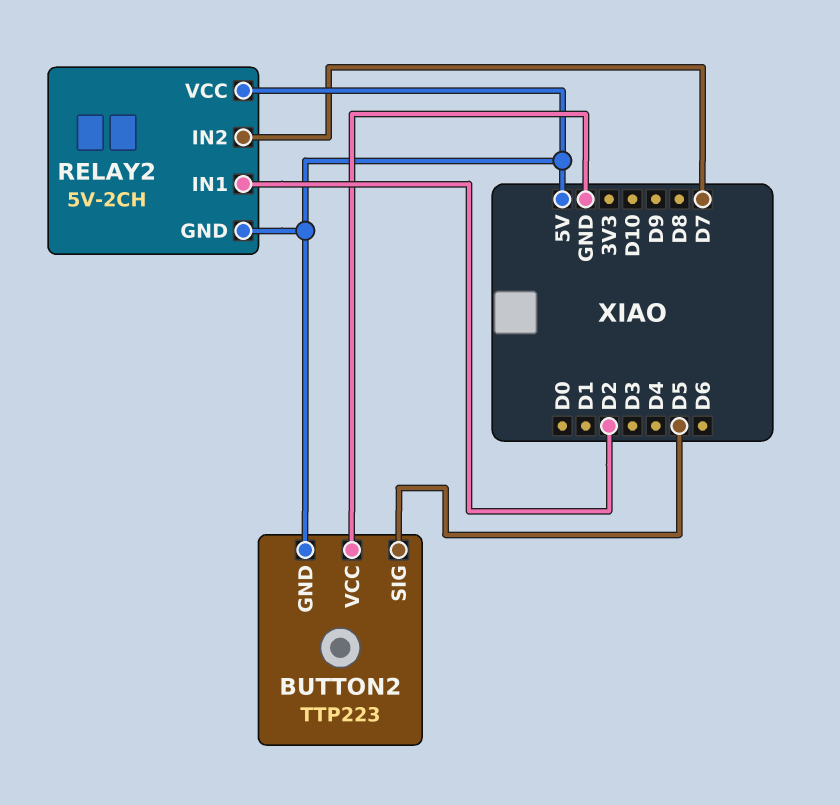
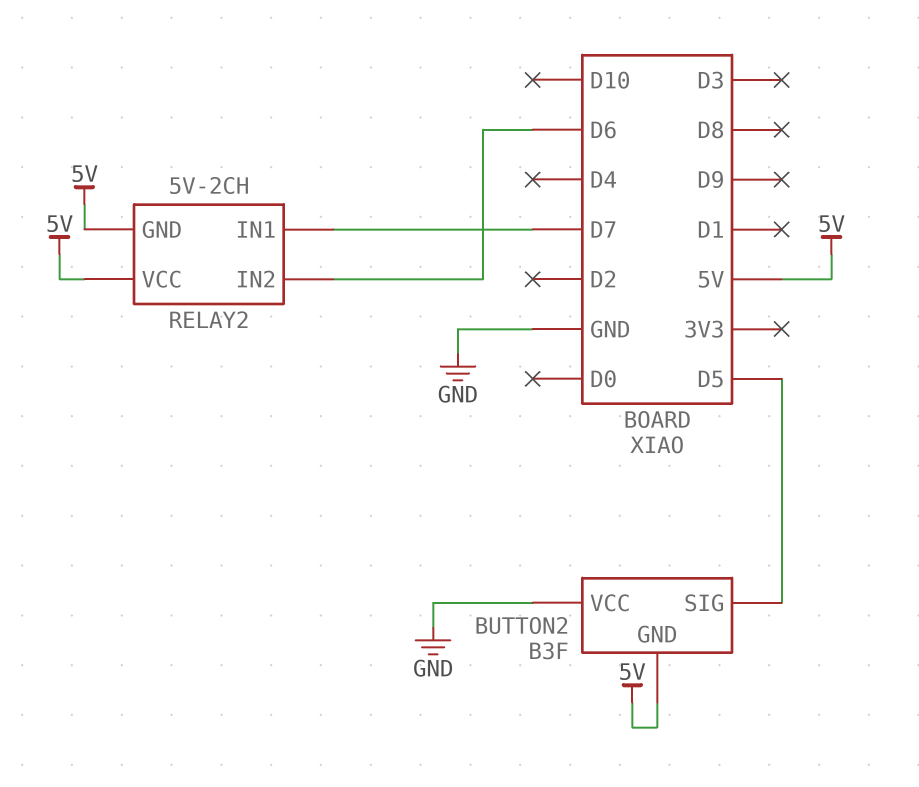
BUTTON2: TTP223 -> B3F
RELAY2 pin IN1: D2 -> D7
RELAY2 pin IN2: D7 -> D6

